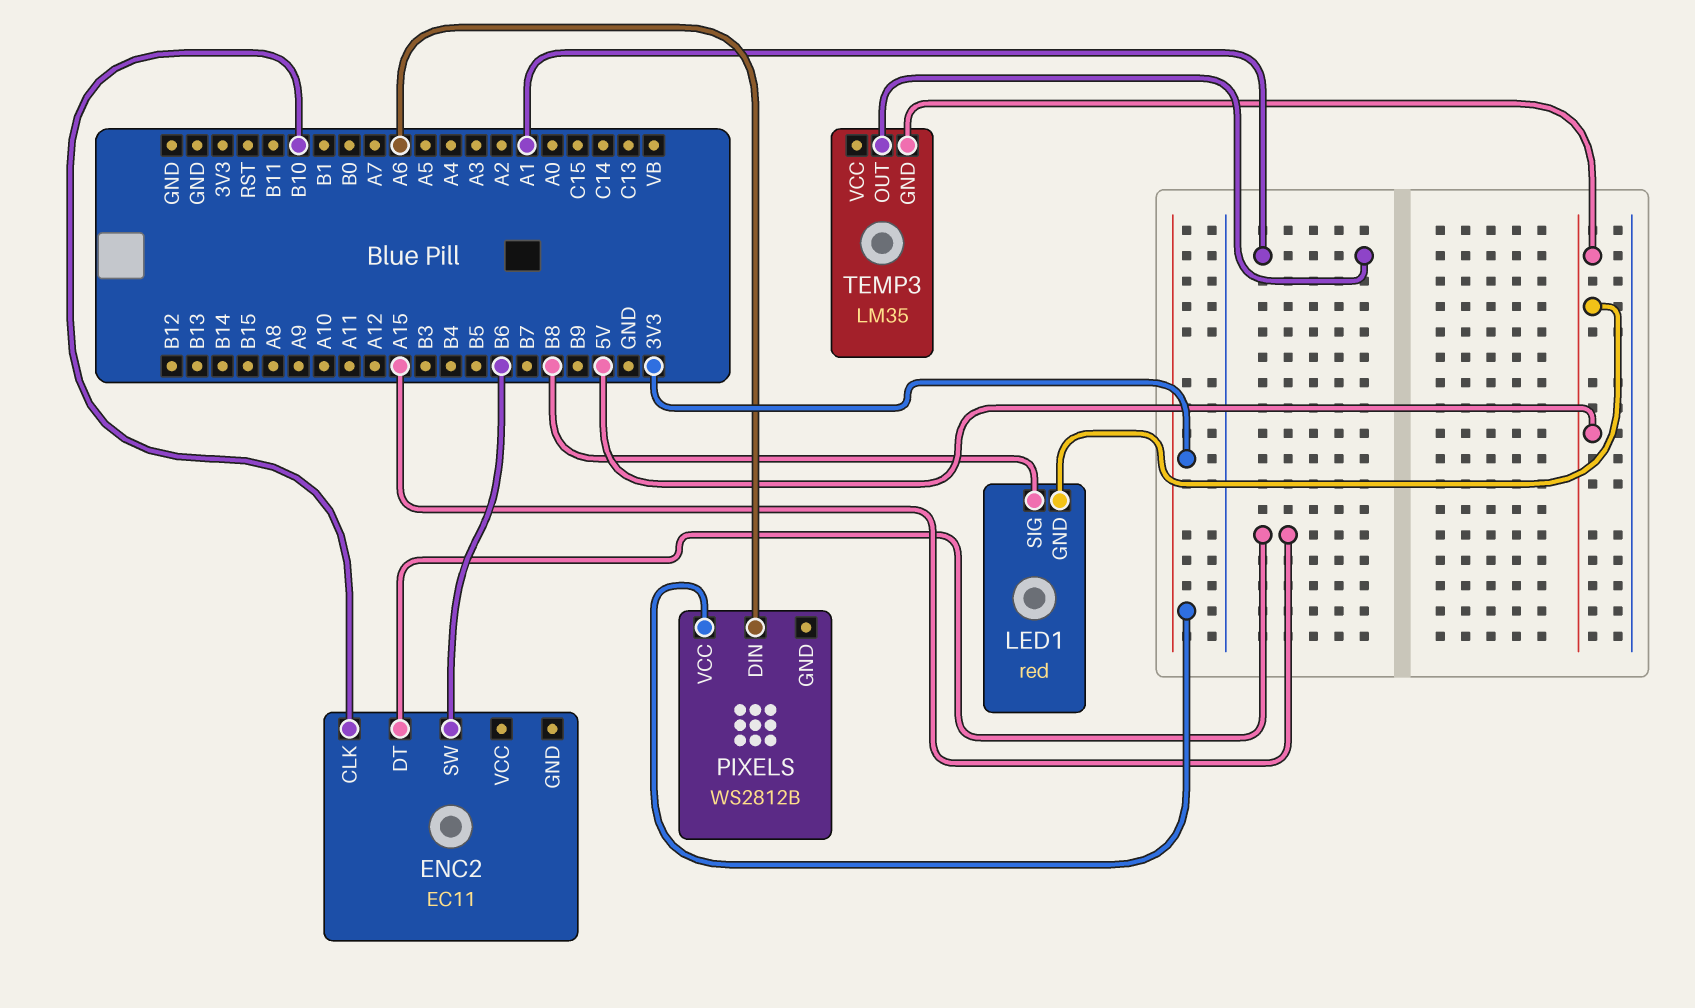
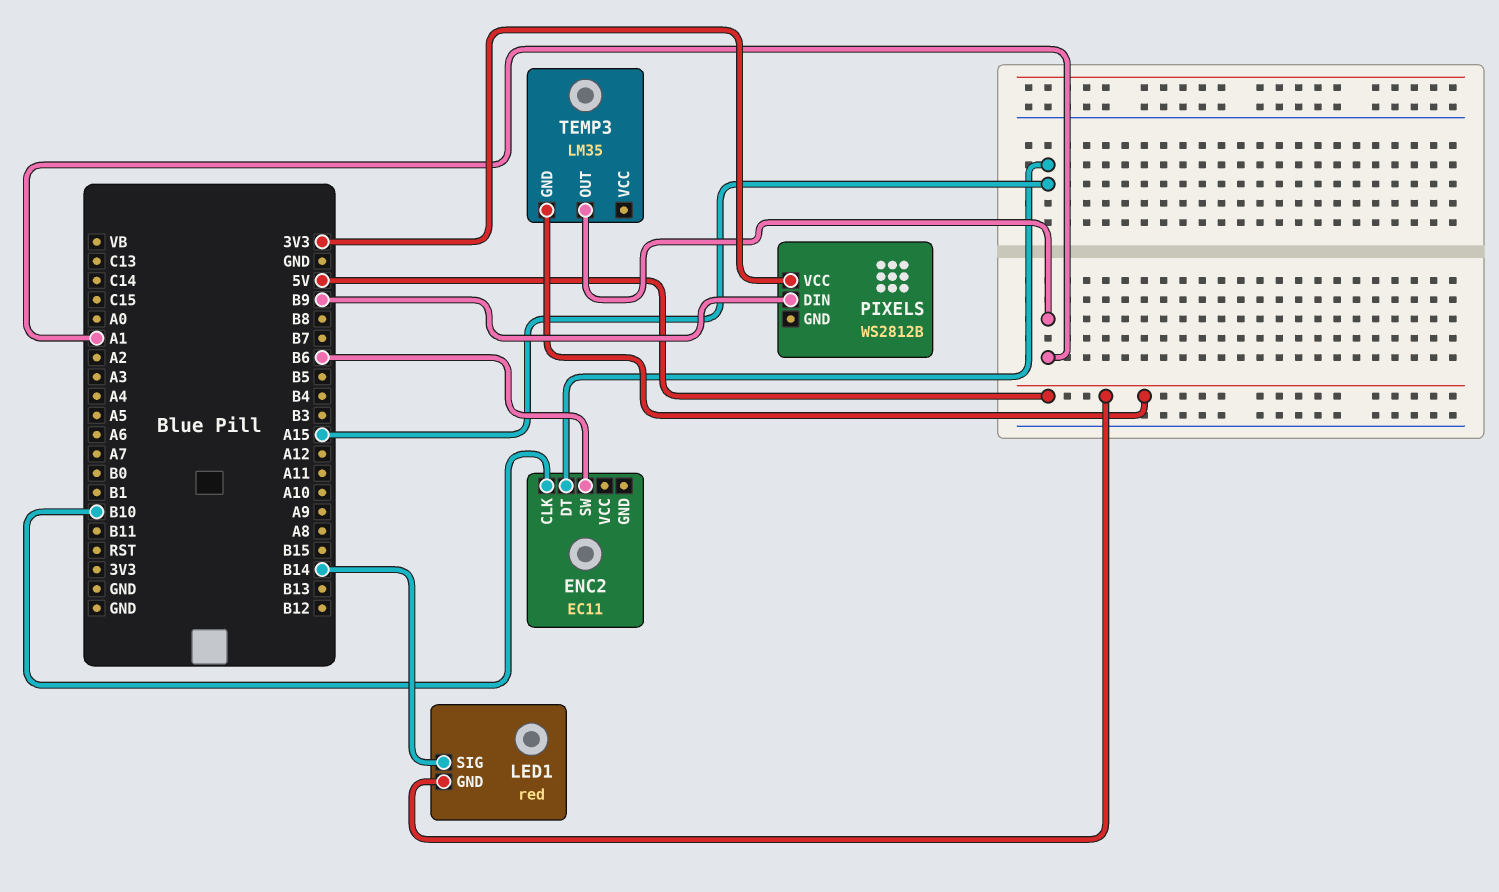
LED1 pin SIG: B8 -> B14
PIXELS pin DIN: A6 -> B9

